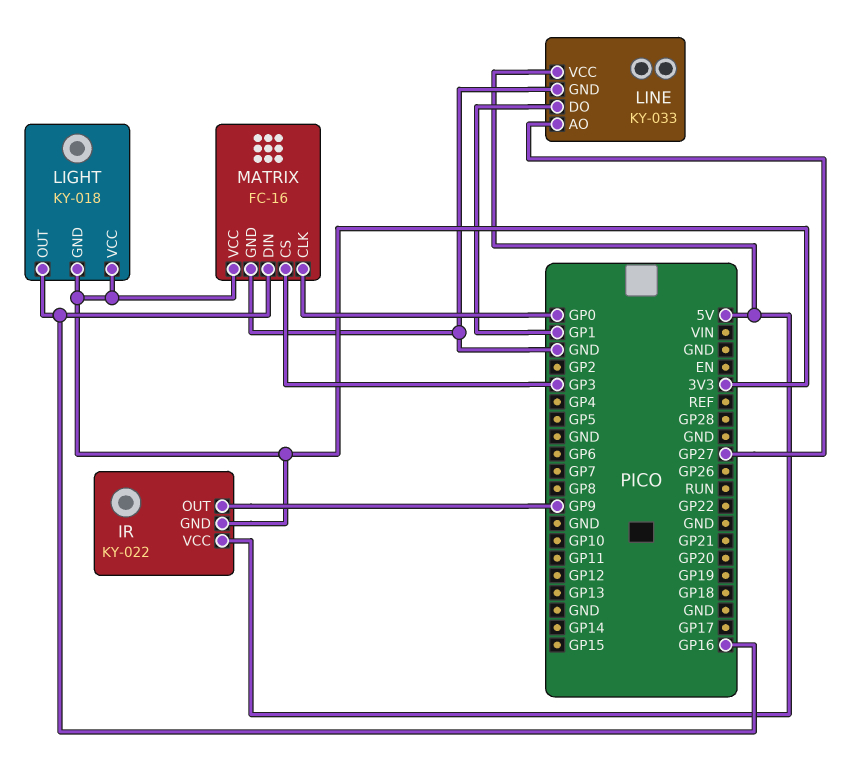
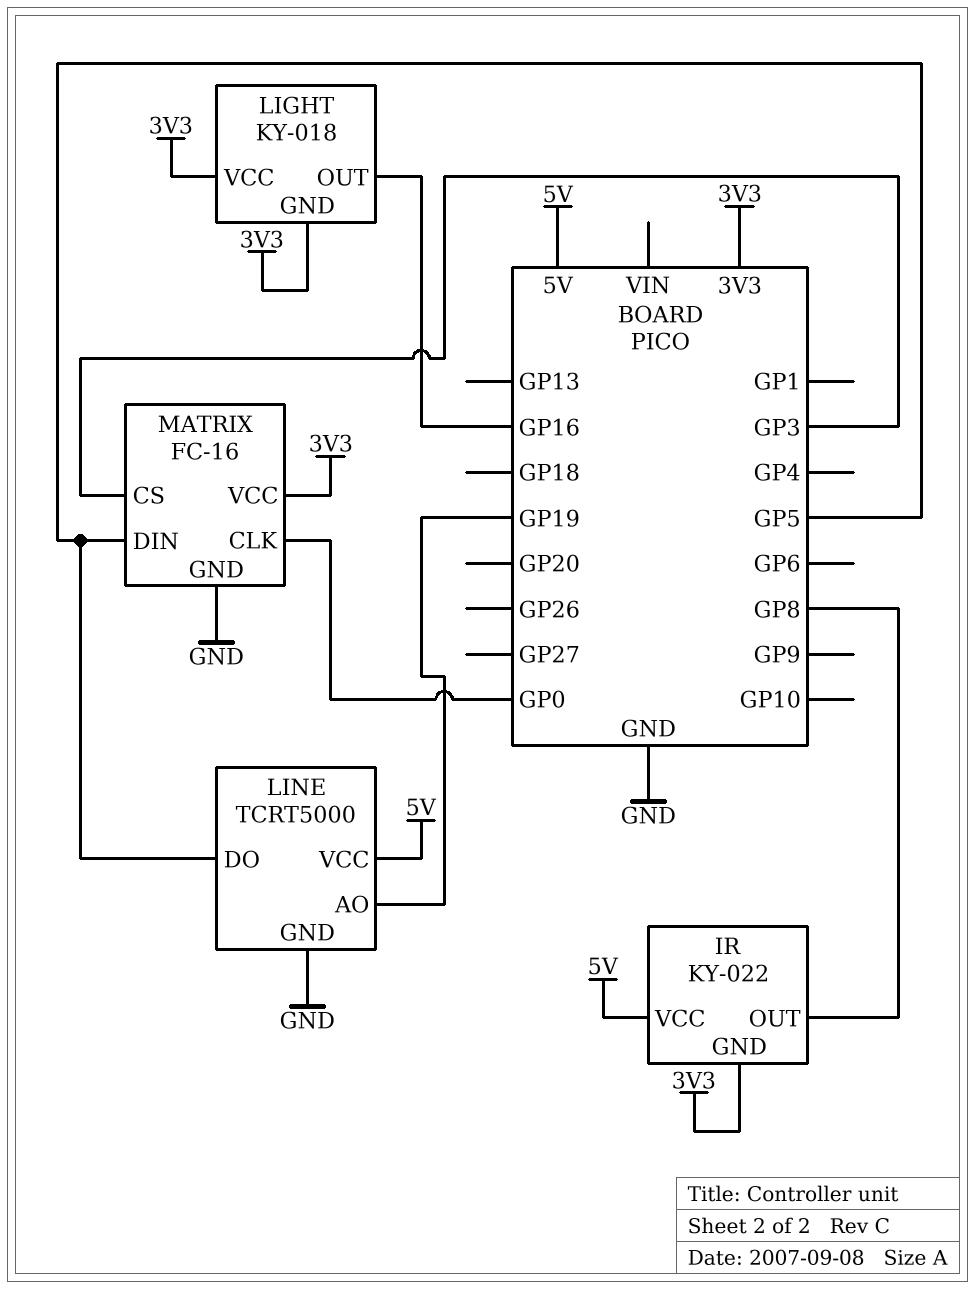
IR pin OUT: GP9 -> GP8
LINE: KY-033 -> TCRT5000
LINE pin AO: GP27 -> GP19
LINE pin DO: GP1 -> GP5
MATRIX pin DIN: GP16 -> GP5

